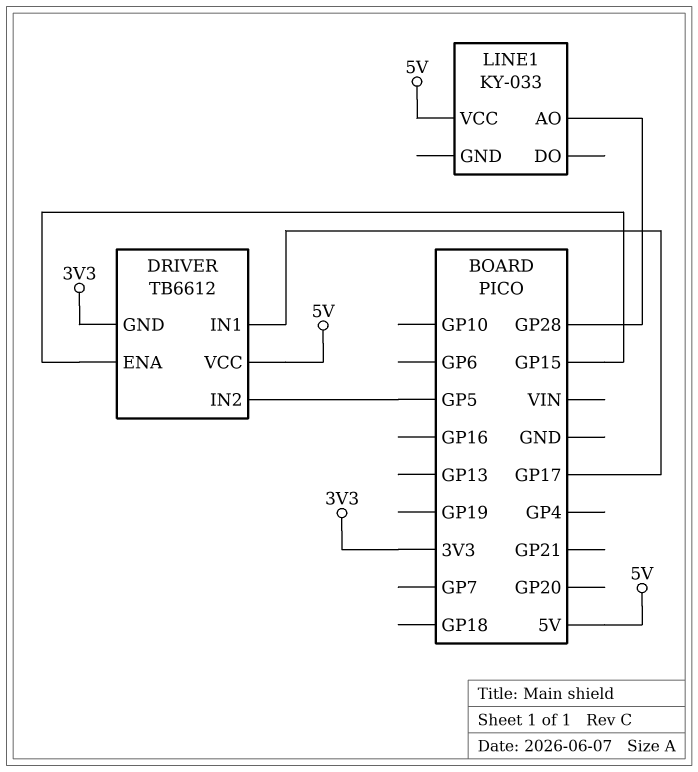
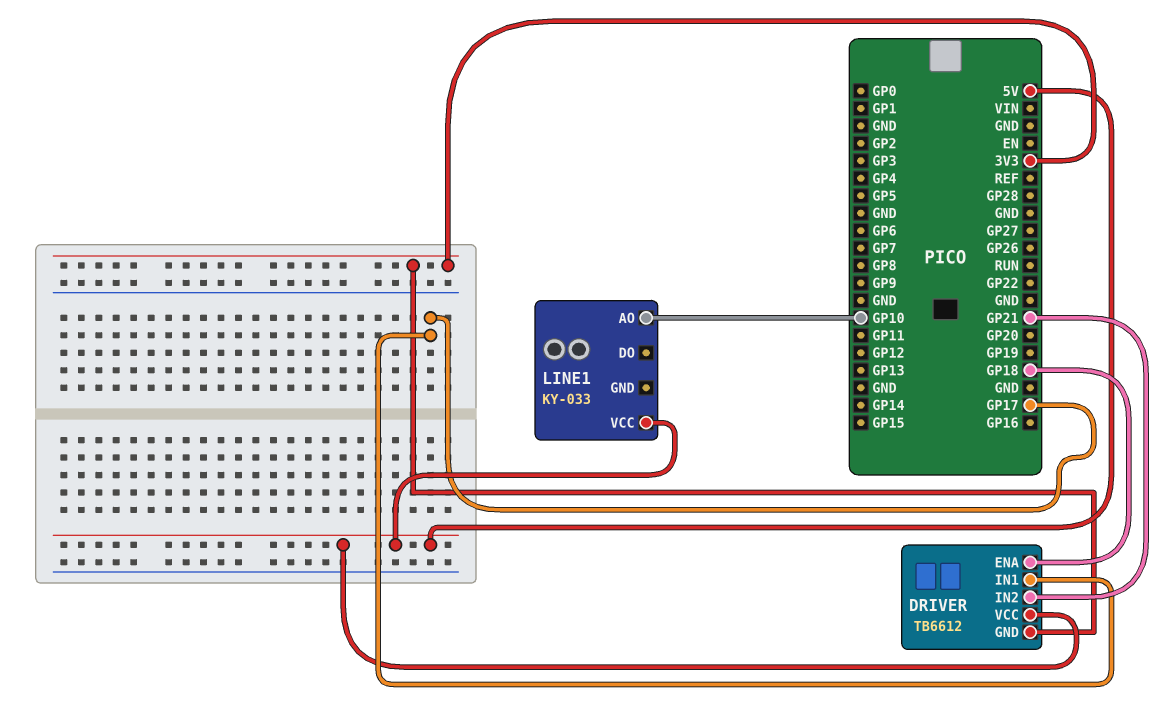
DRIVER pin ENA: GP15 -> GP18
DRIVER pin IN2: GP5 -> GP21
LINE1 pin AO: GP28 -> GP10

